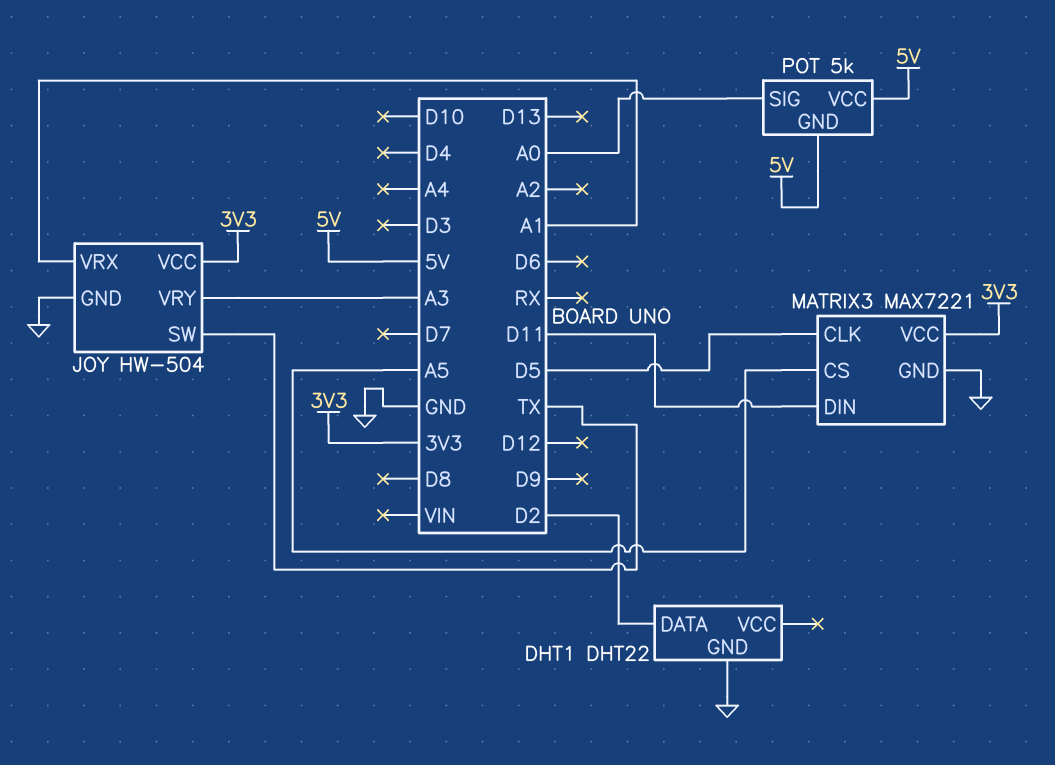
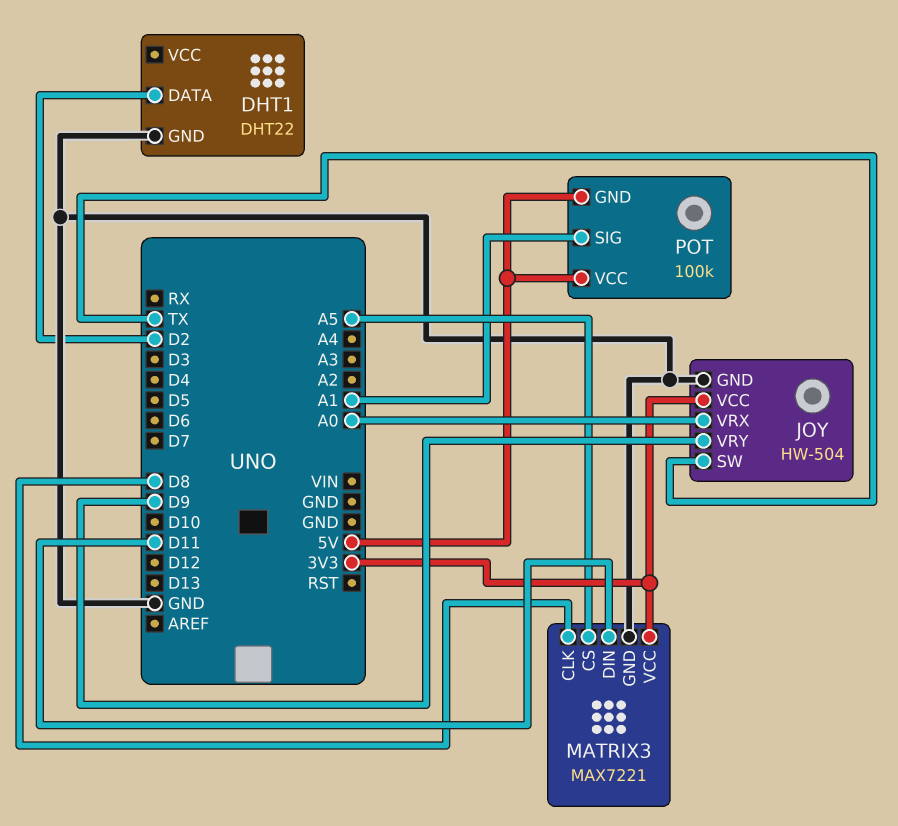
JOY pin VRX: A1 -> A0
JOY pin VRY: A3 -> D9
MATRIX3 pin CLK: D5 -> D8
POT: 5k -> 100k
POT pin SIG: A0 -> A1

